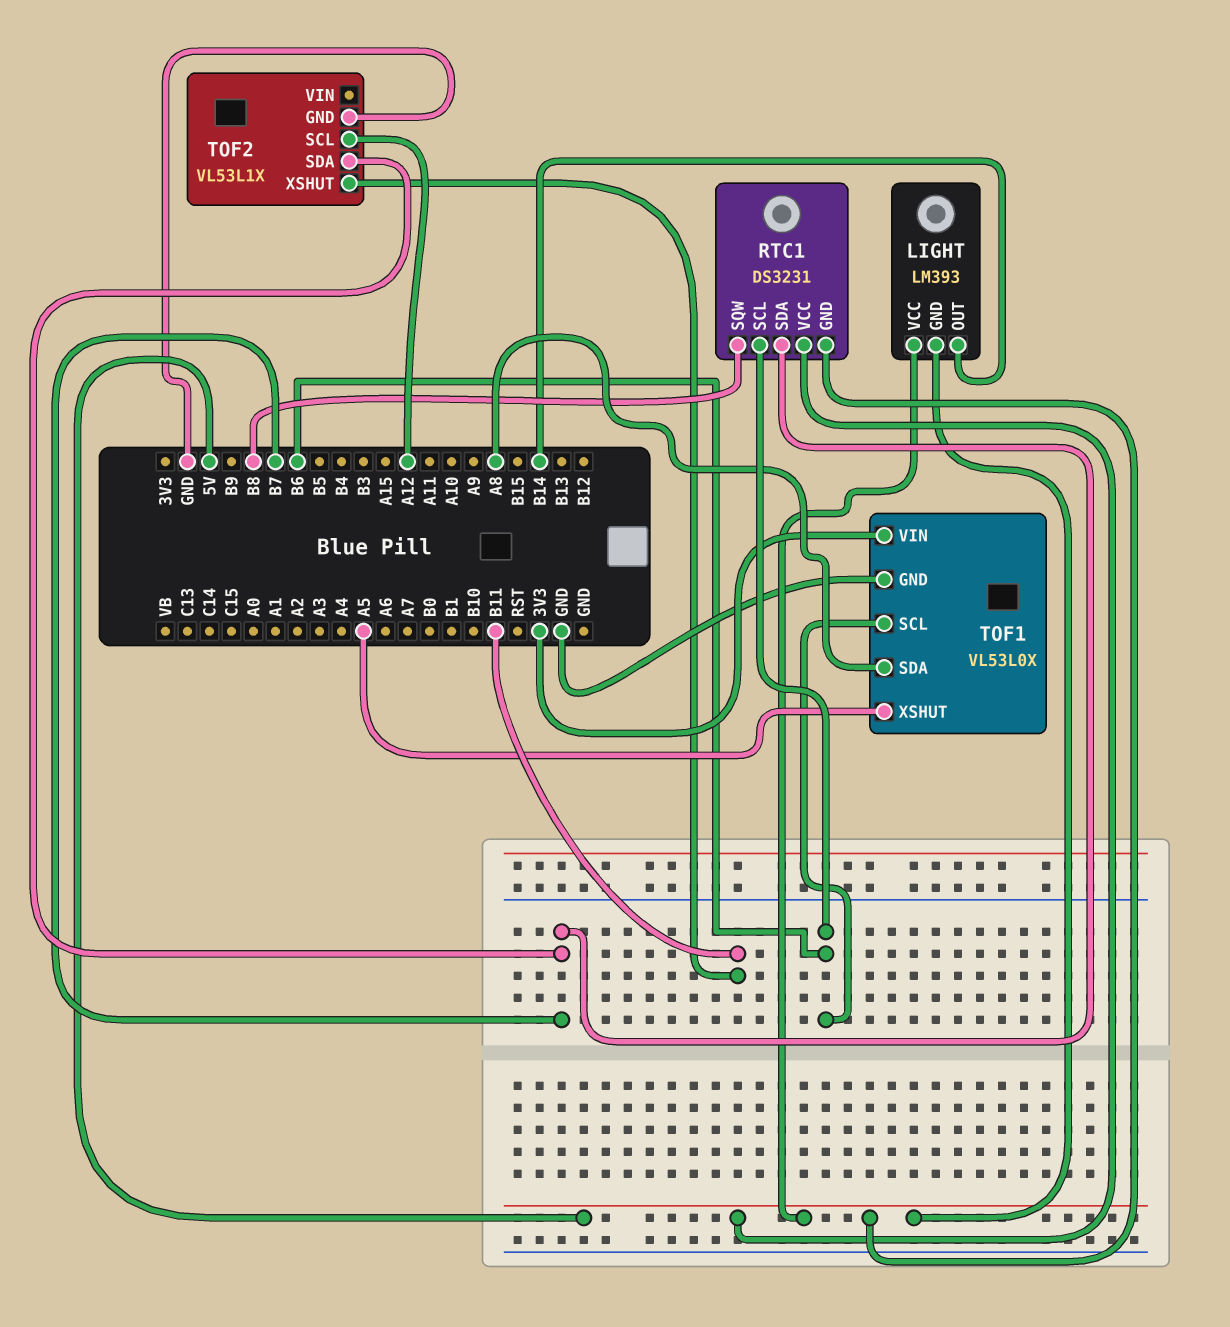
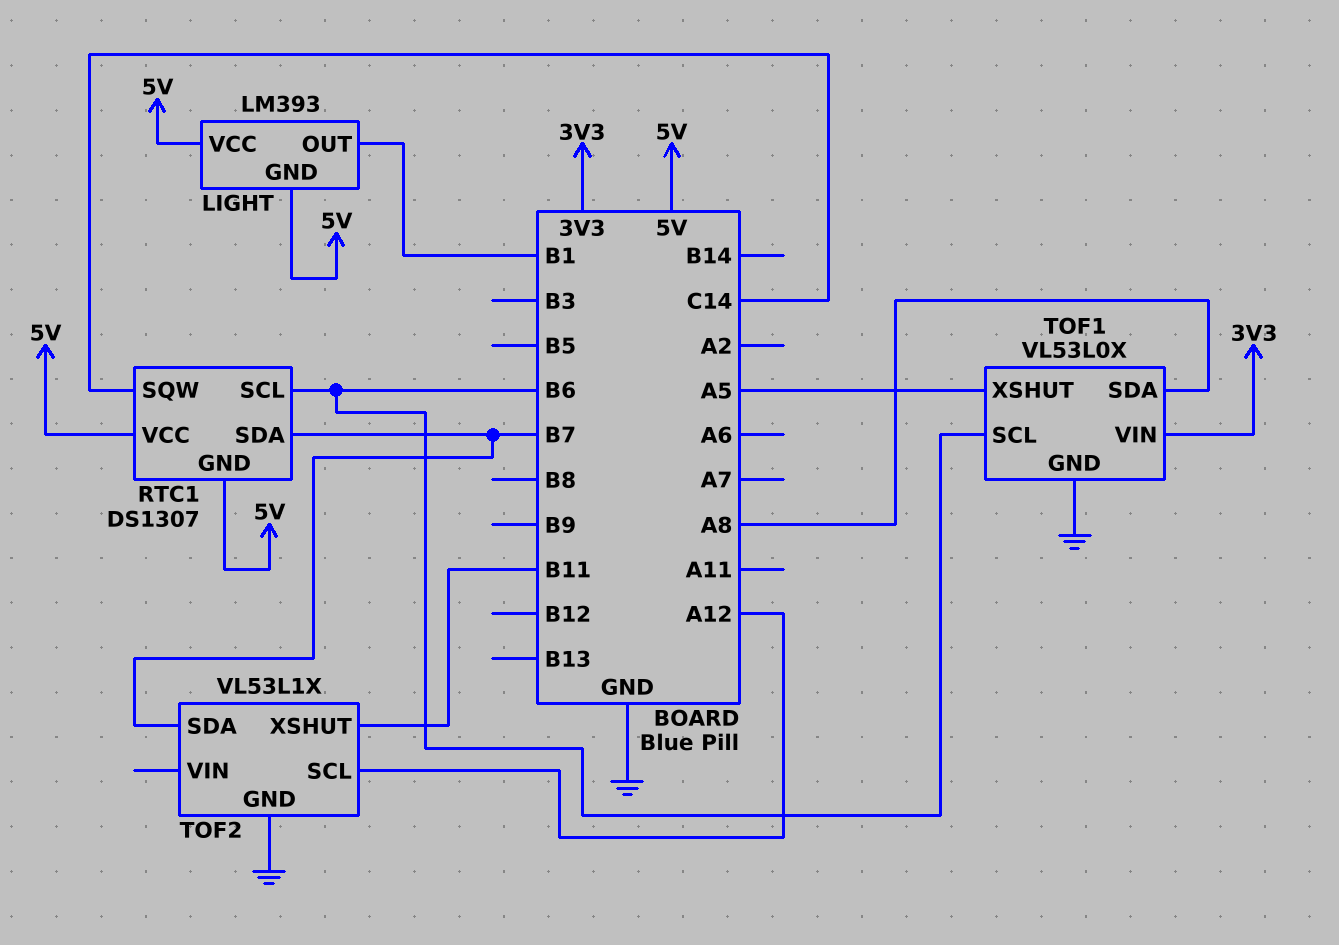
LIGHT pin OUT: B14 -> B1
RTC1: DS3231 -> DS1307
RTC1 pin SQW: B8 -> C14

